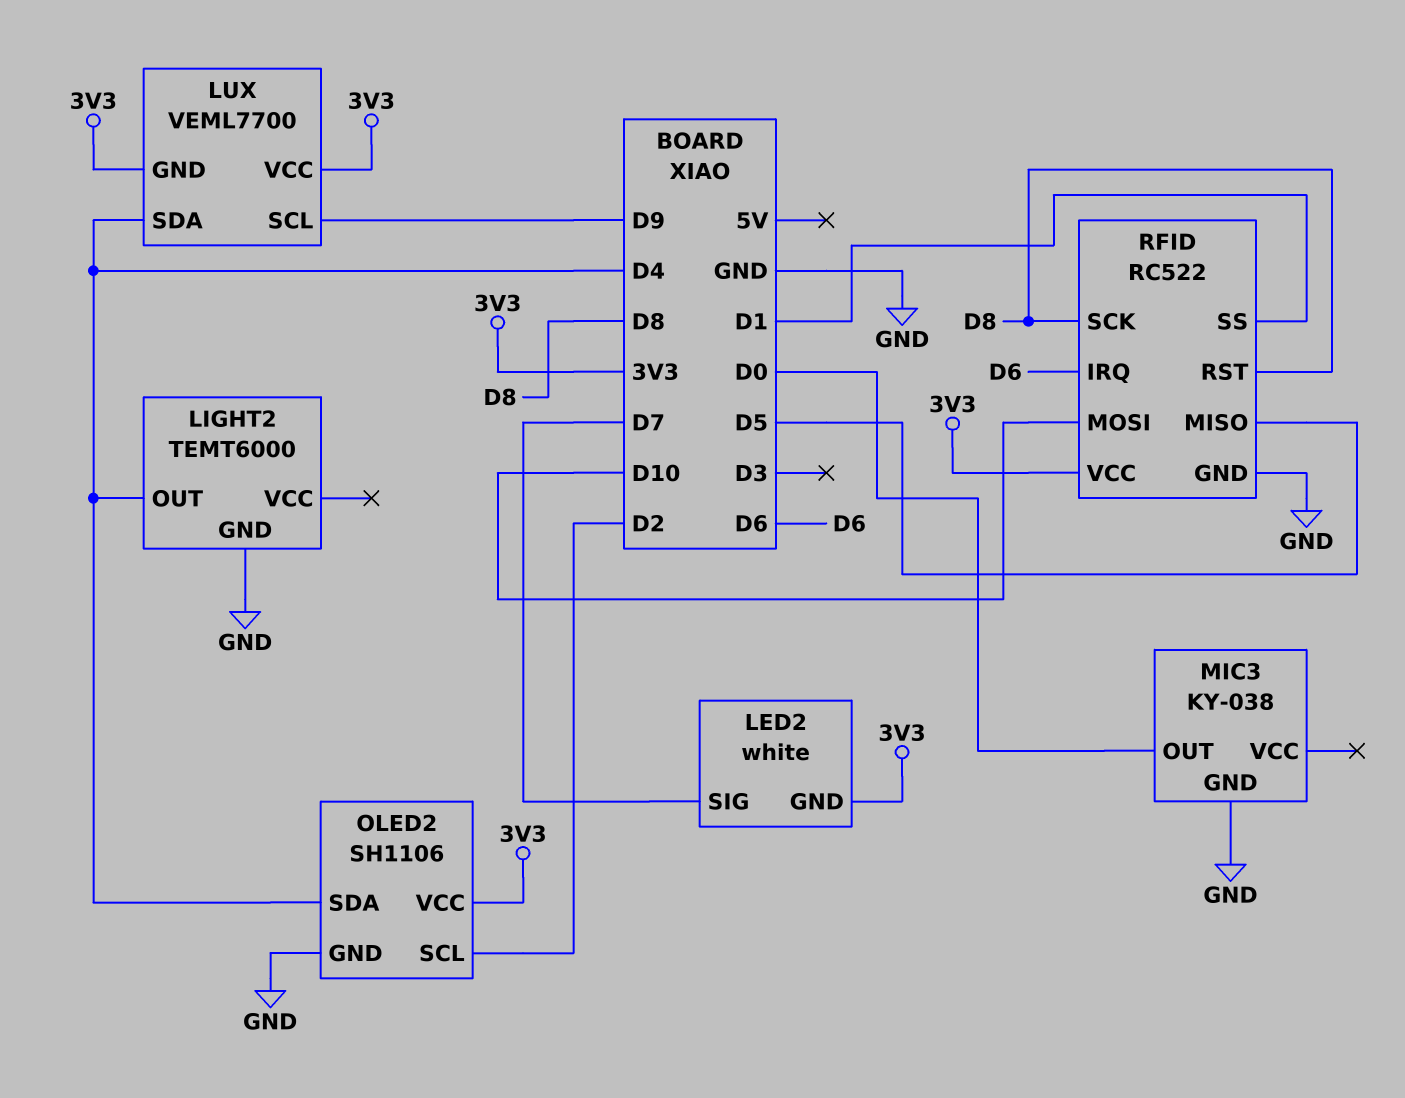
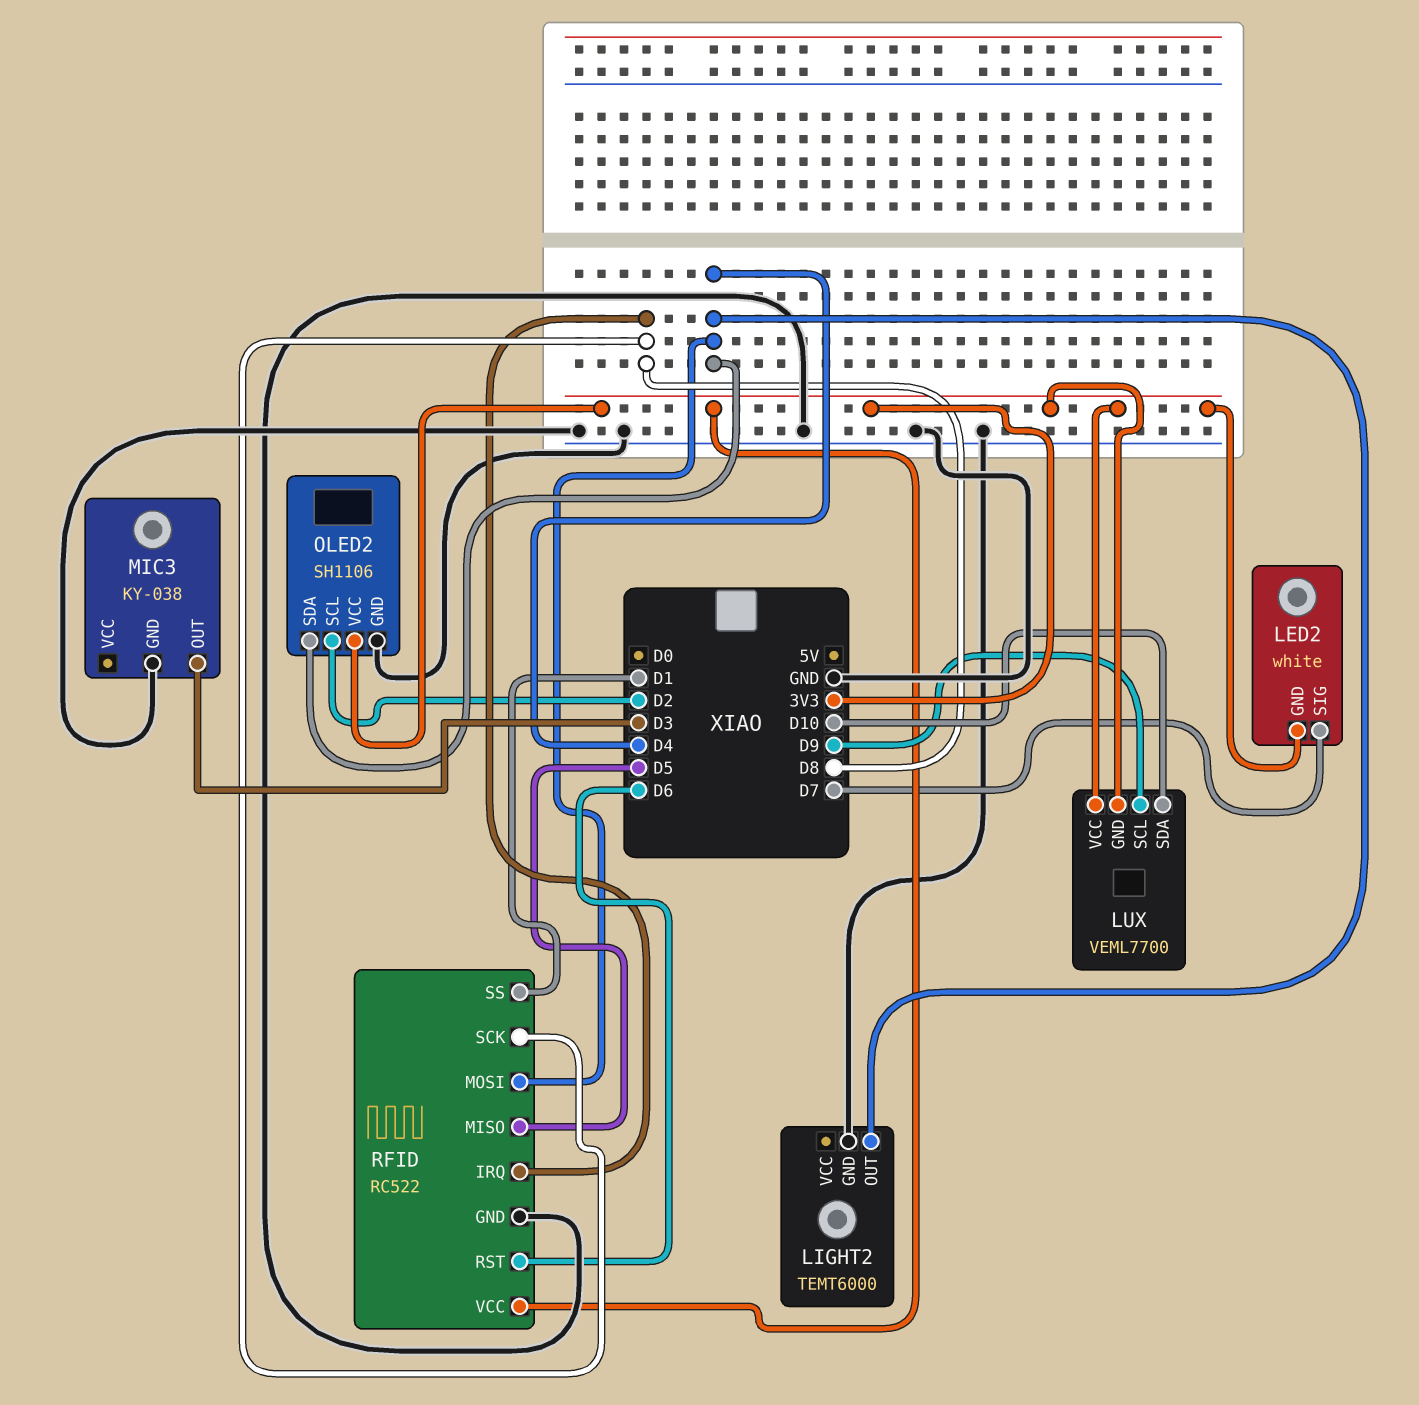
LUX pin SDA: D4 -> D10
MIC3 pin OUT: D0 -> D3
RFID pin IRQ: D6 -> D8
RFID pin MOSI: D10 -> D4
RFID pin RST: D8 -> D6

